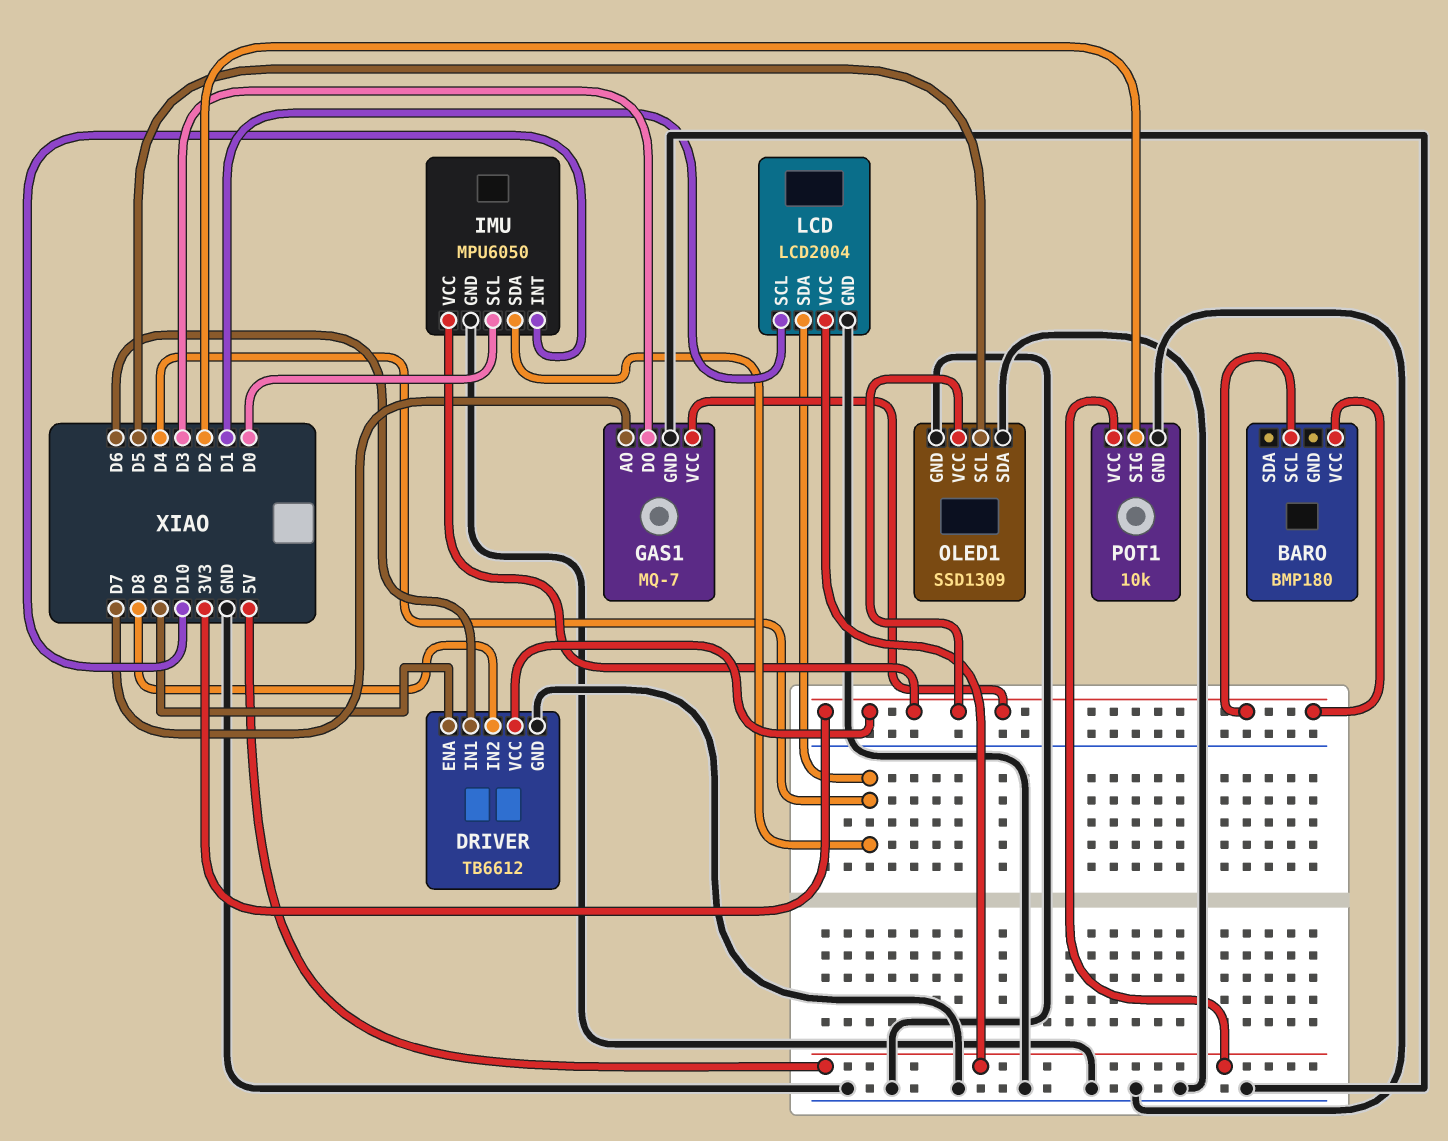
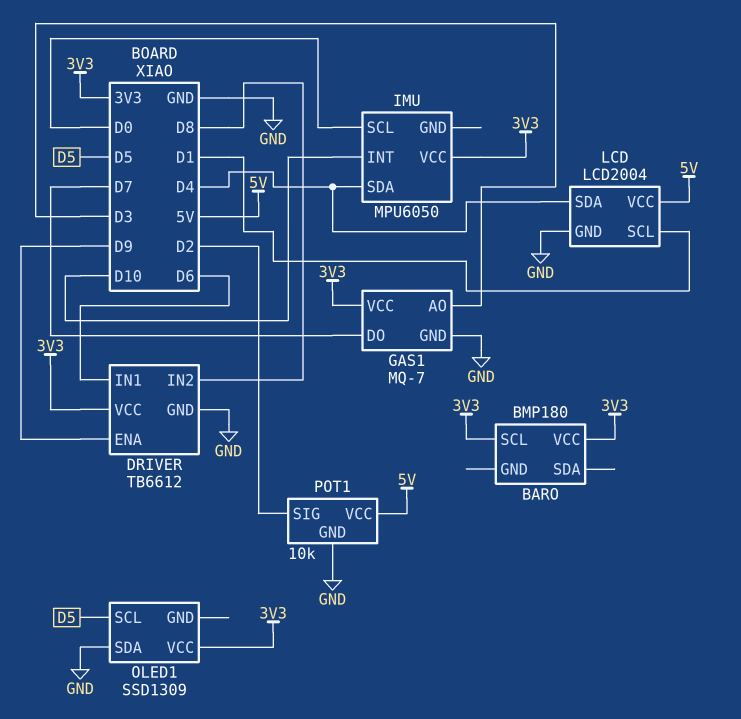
GAS1 pin AO: D7 -> D3
GAS1 pin DO: D3 -> D7
IMU pin GND: GND -> none
OLED1 pin GND: GND -> none

